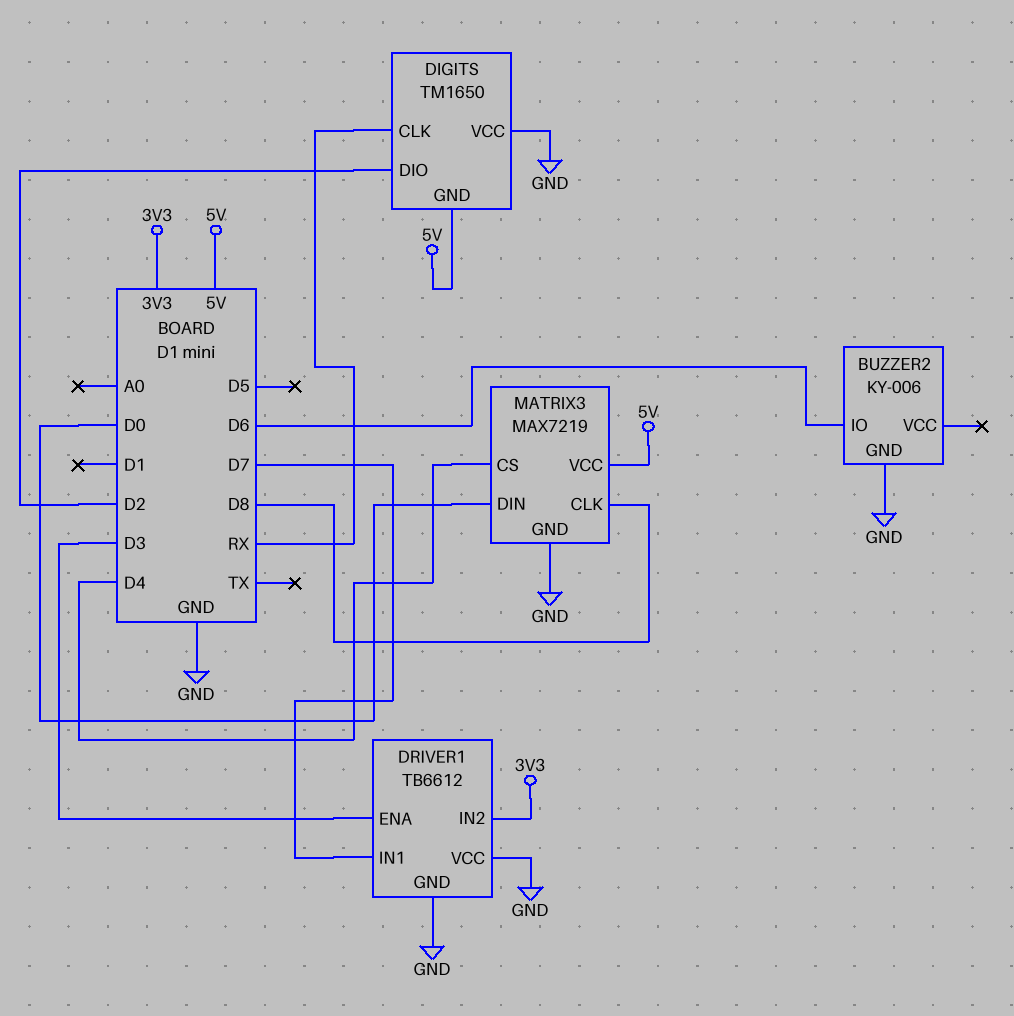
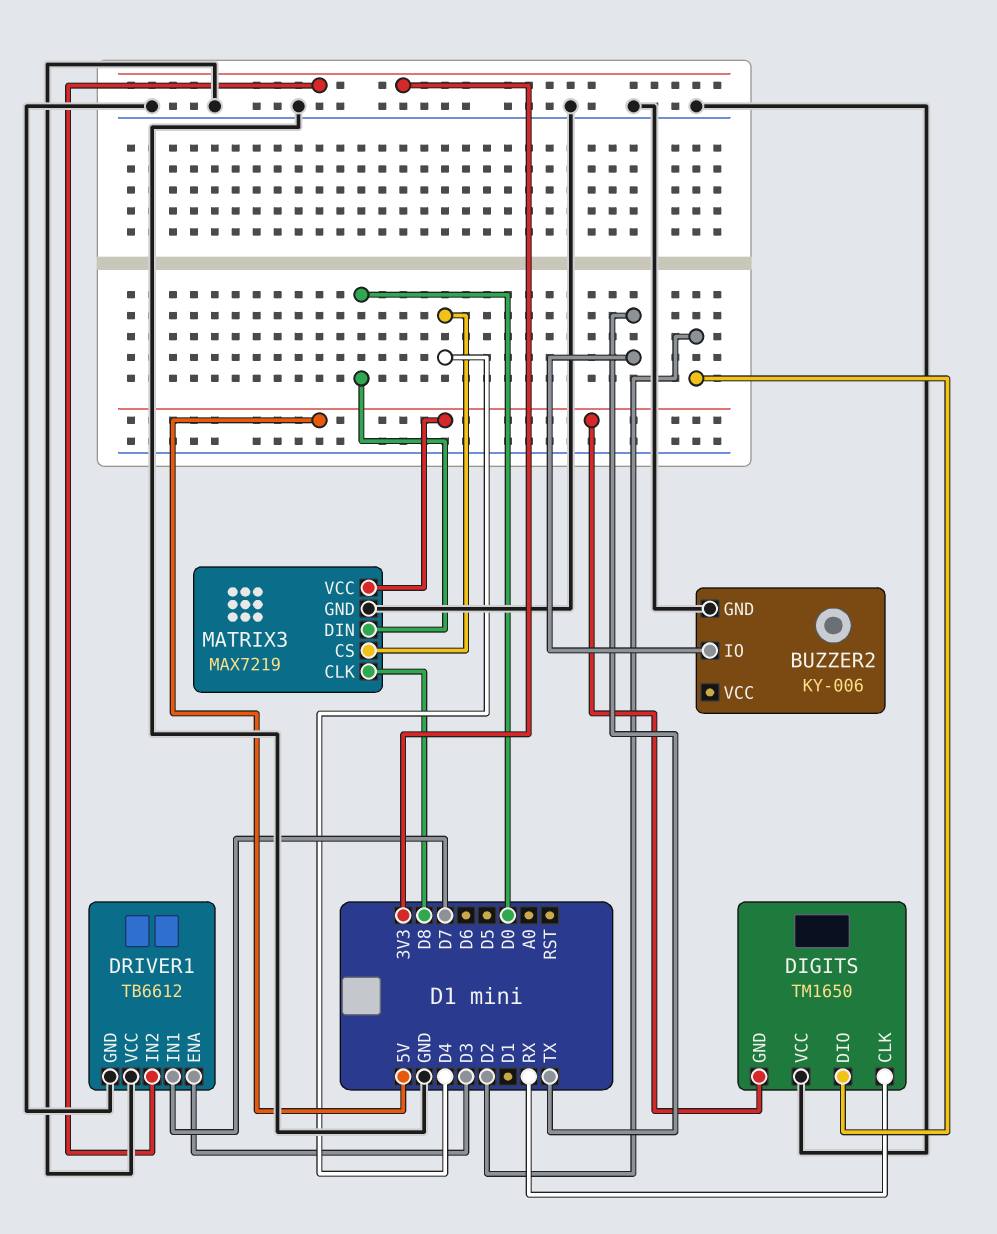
BUZZER2 pin IO: D6 -> TX

